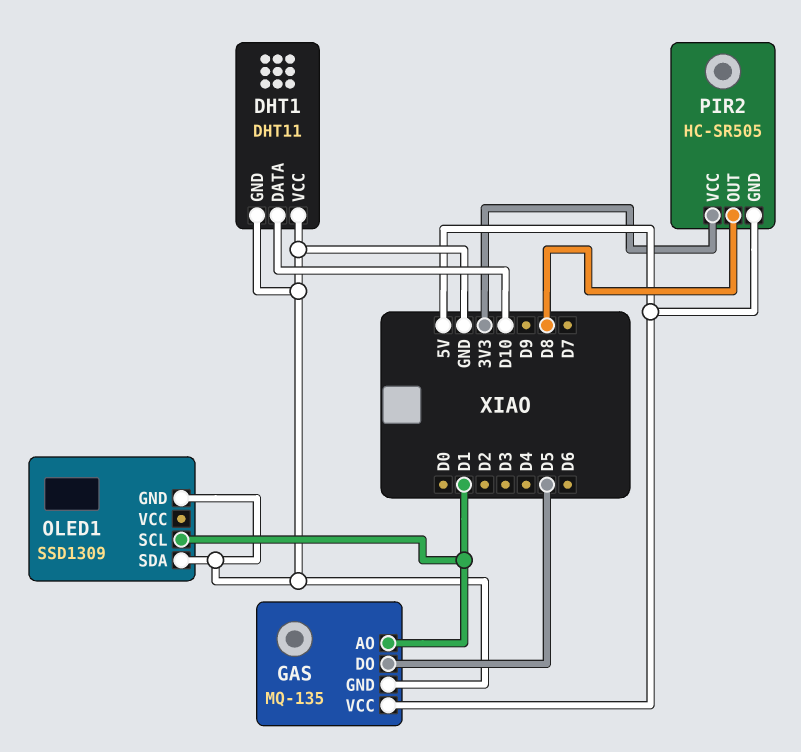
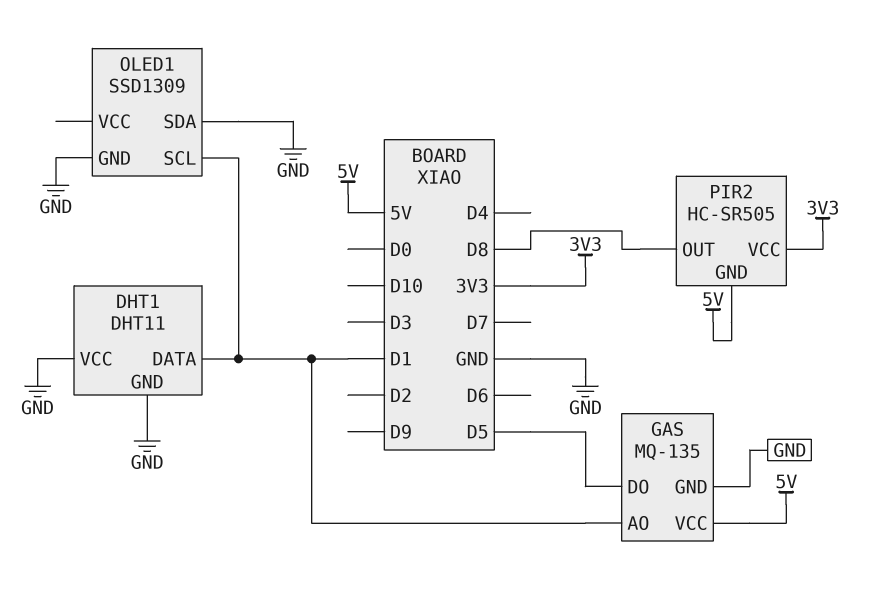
DHT1 pin DATA: D10 -> D1

